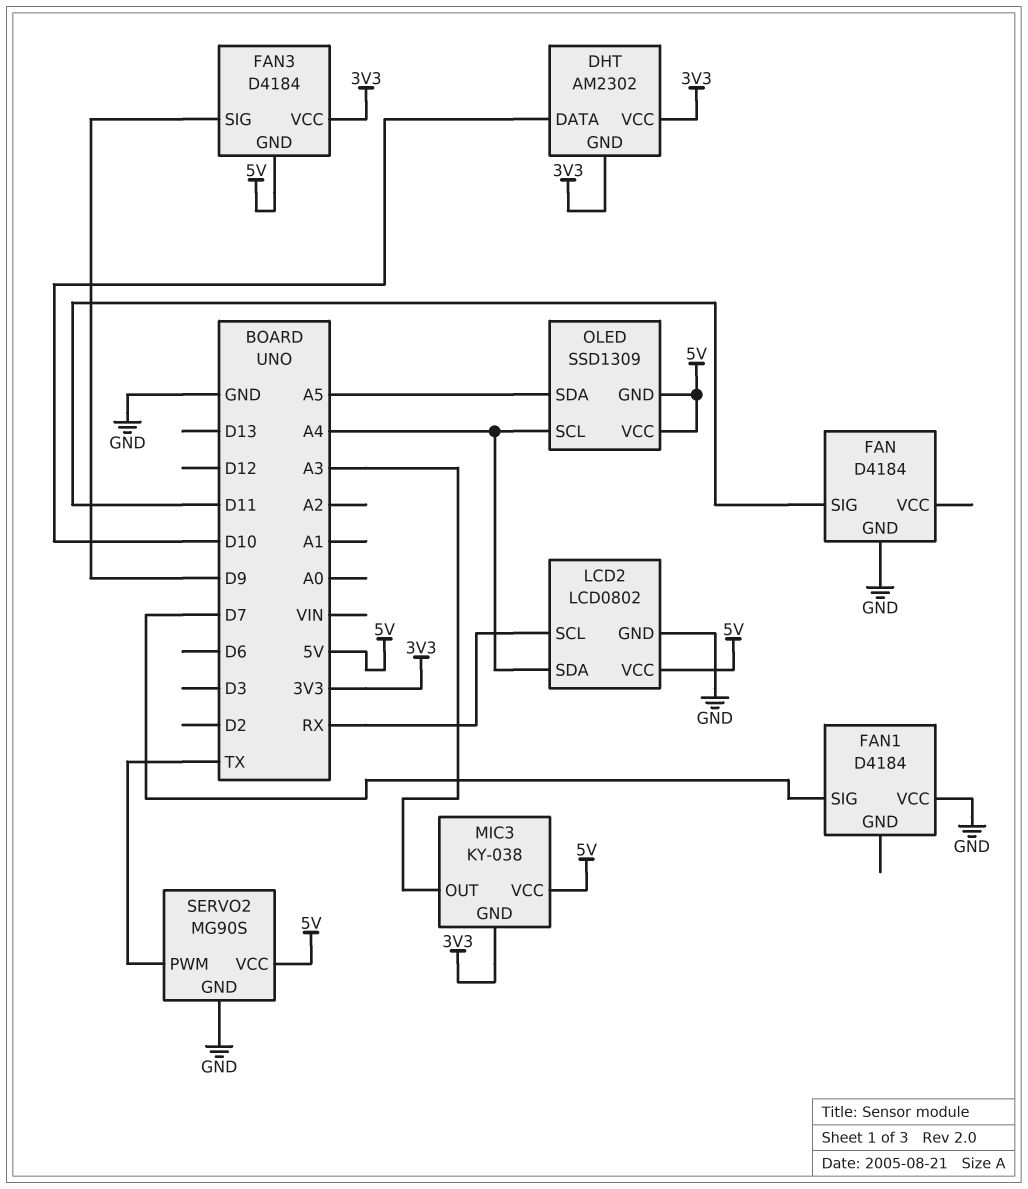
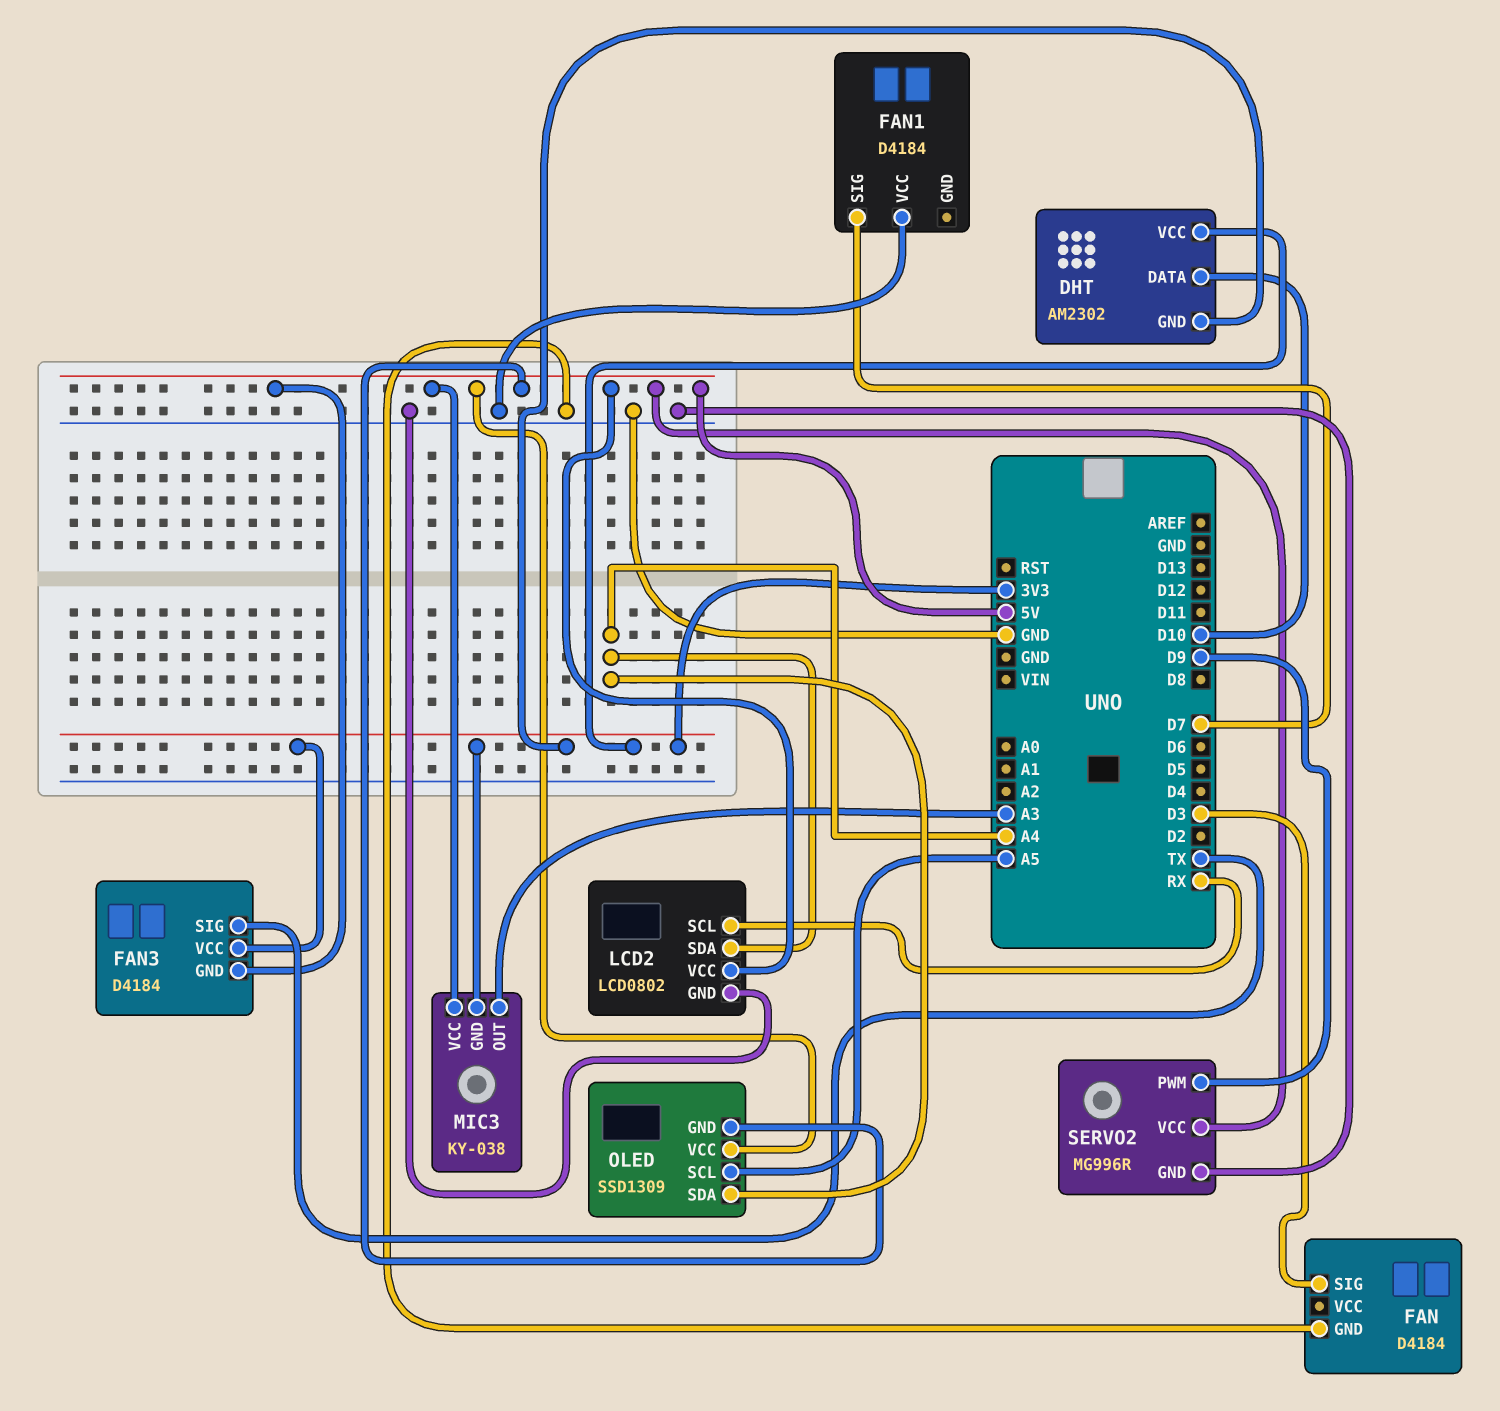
FAN pin SIG: D11 -> D3
FAN3 pin SIG: D9 -> TX
OLED pin SCL: A4 -> A5
OLED pin SDA: A5 -> A4
SERVO2: MG90S -> MG996R
SERVO2 pin PWM: TX -> D9

